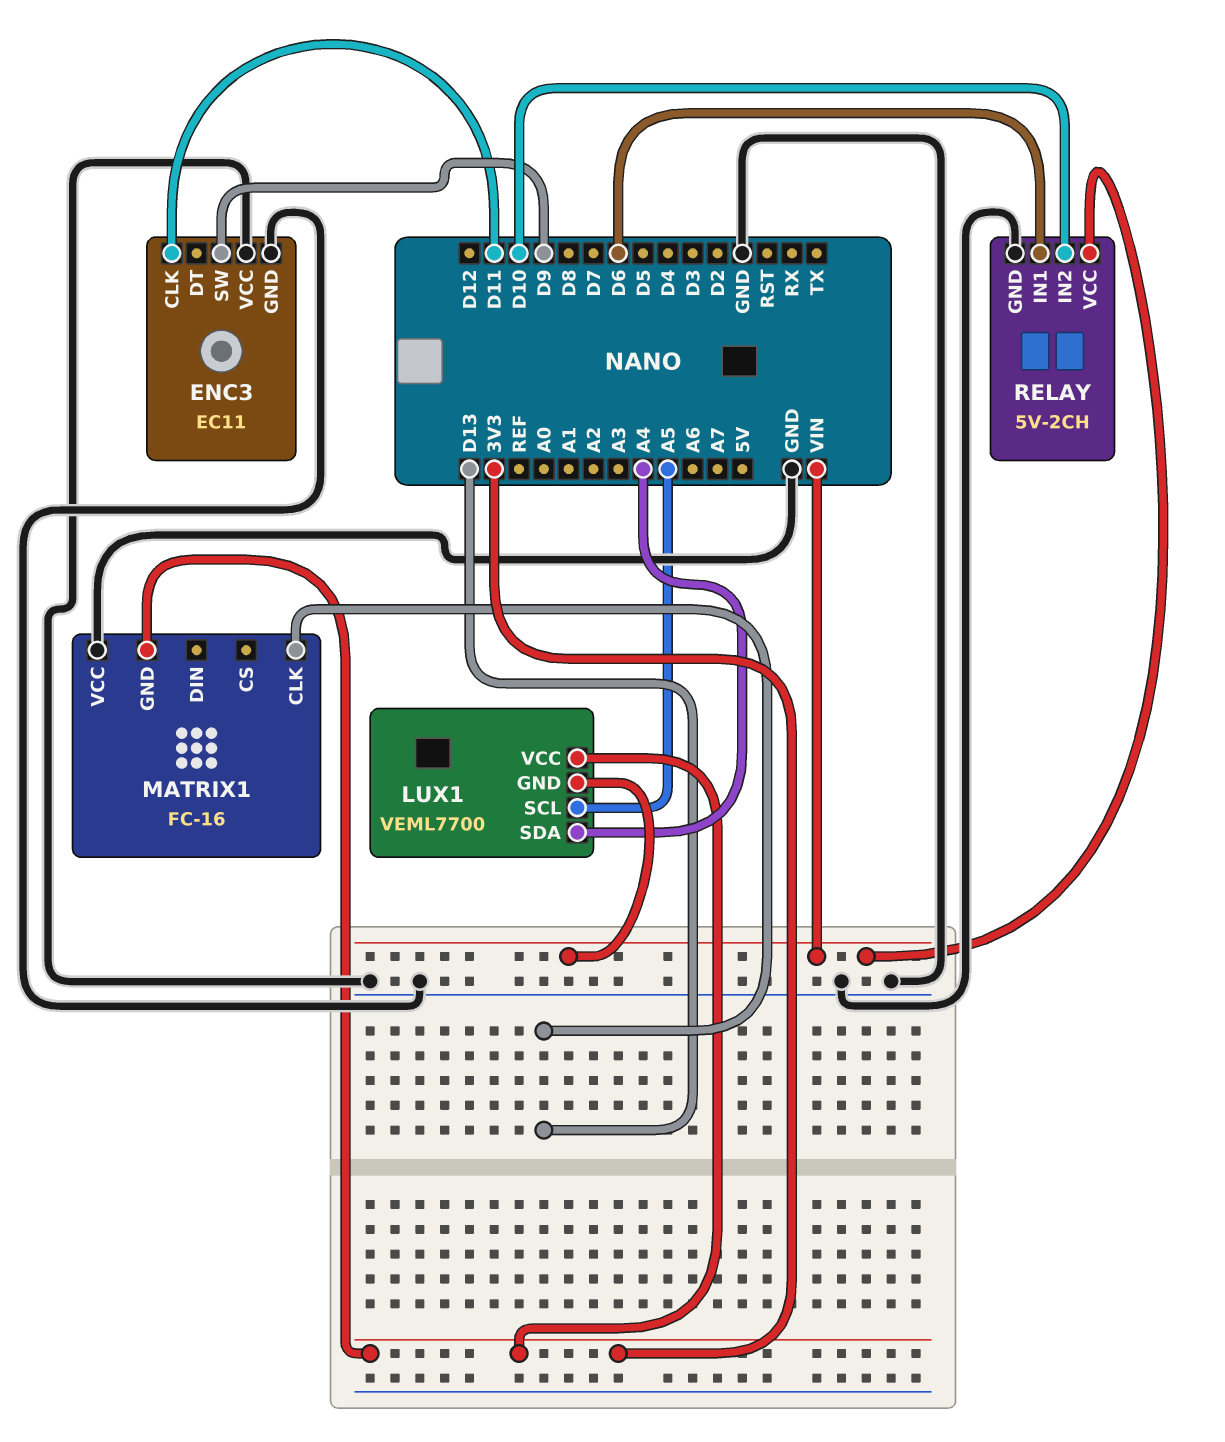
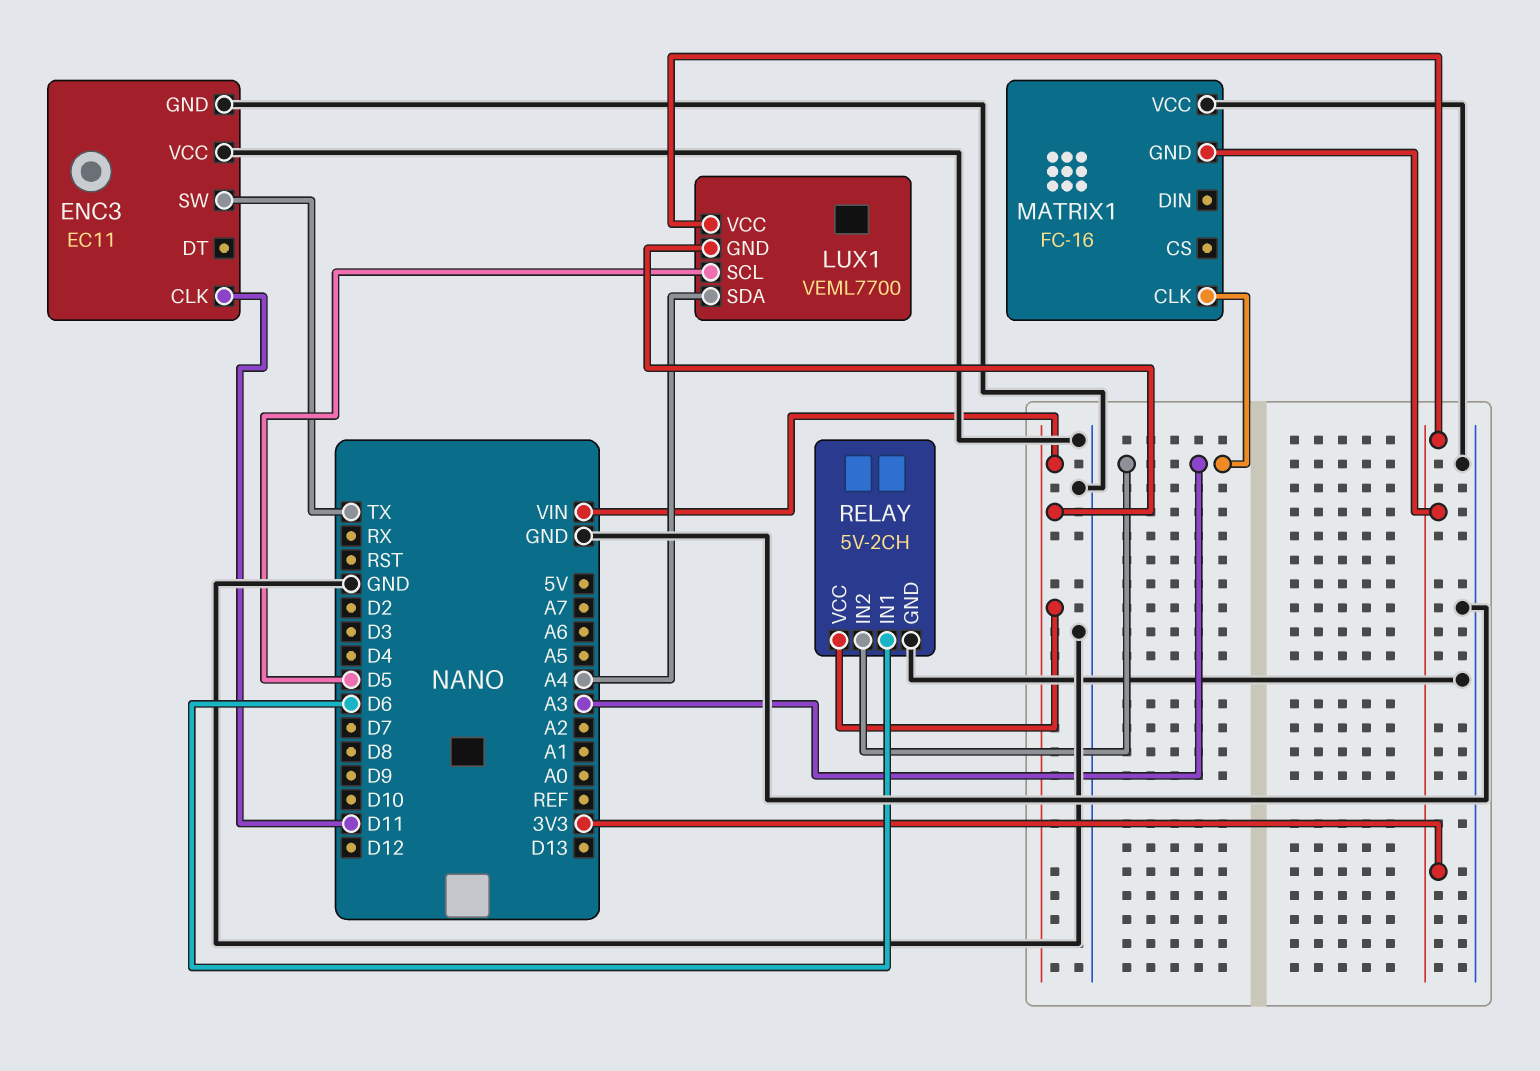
ENC3 pin SW: D9 -> TX
LUX1 pin SCL: A5 -> D5
MATRIX1 pin CLK: D13 -> A3
RELAY pin IN2: D10 -> A3

